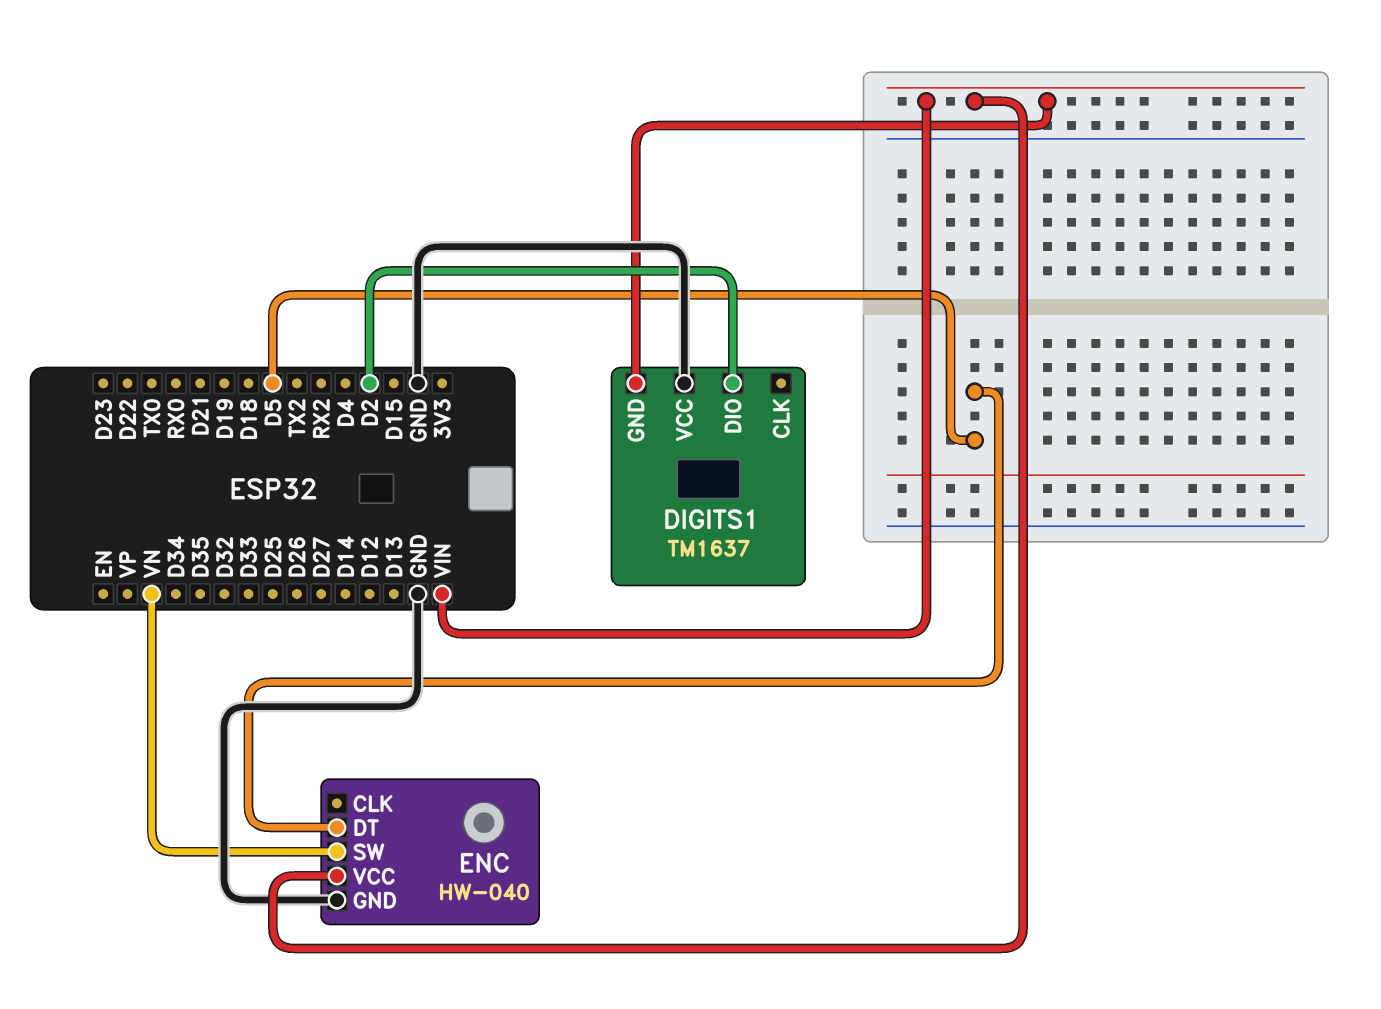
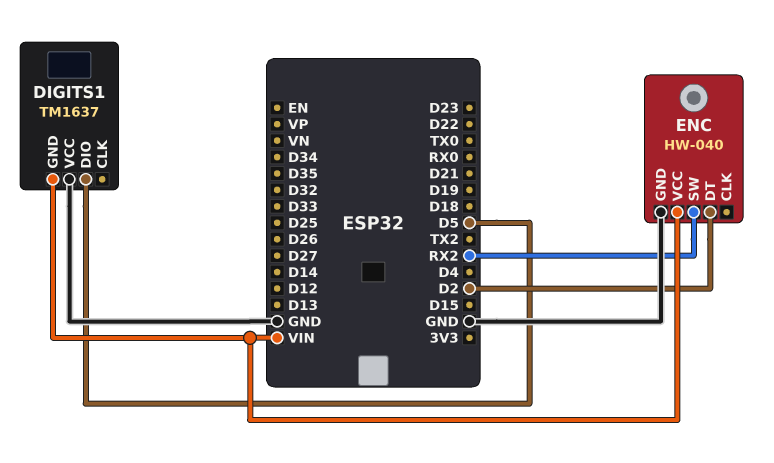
DIGITS1 pin DIO: D2 -> D5
ENC pin DT: D5 -> D2
ENC pin SW: VN -> RX2

